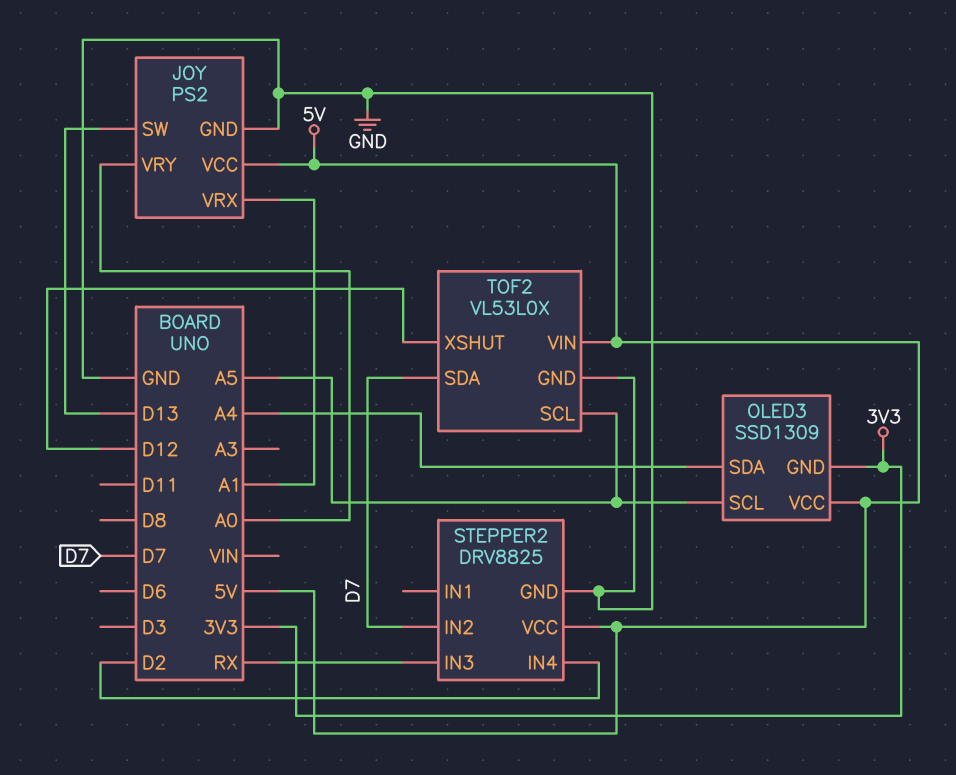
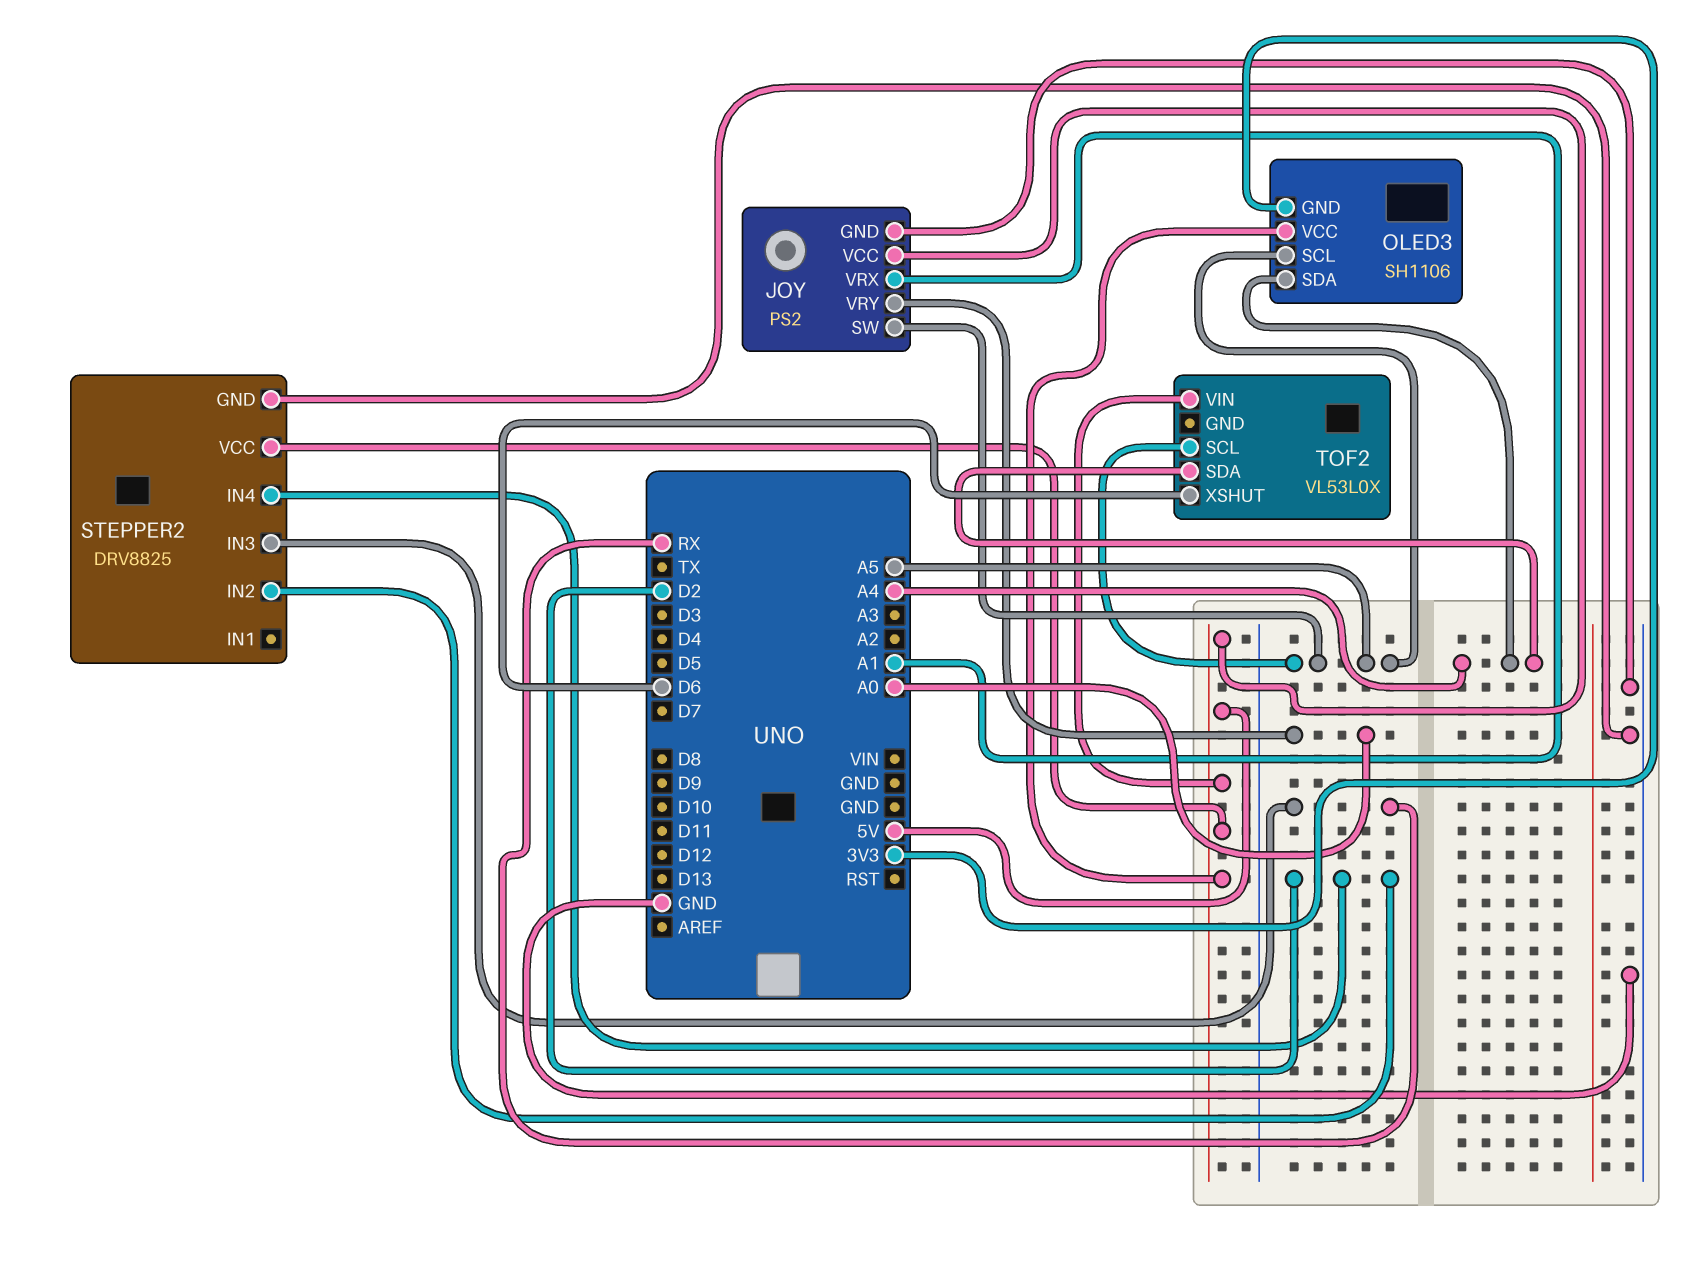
JOY pin SW: D13 -> A5
OLED3: SSD1309 -> SH1106
STEPPER2 pin IN2: D7 -> D2
TOF2 pin GND: GND -> none
TOF2 pin SDA: D7 -> A4
TOF2 pin XSHUT: D12 -> D6

